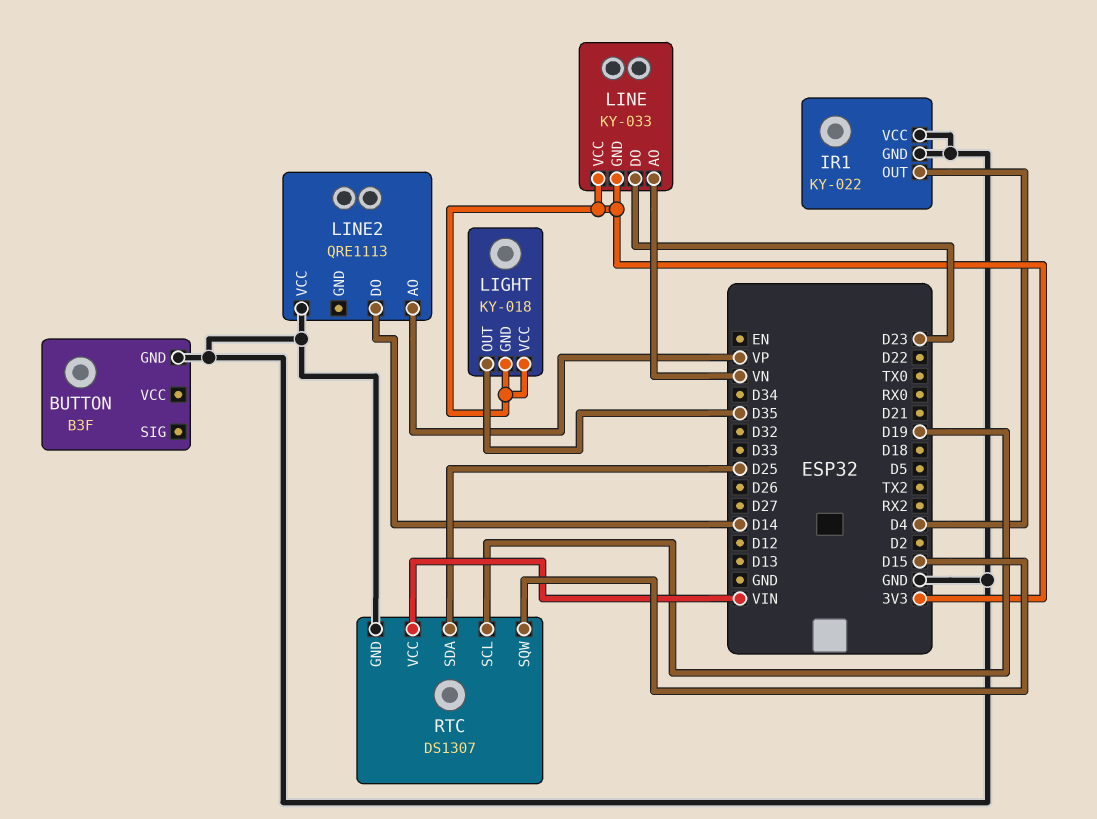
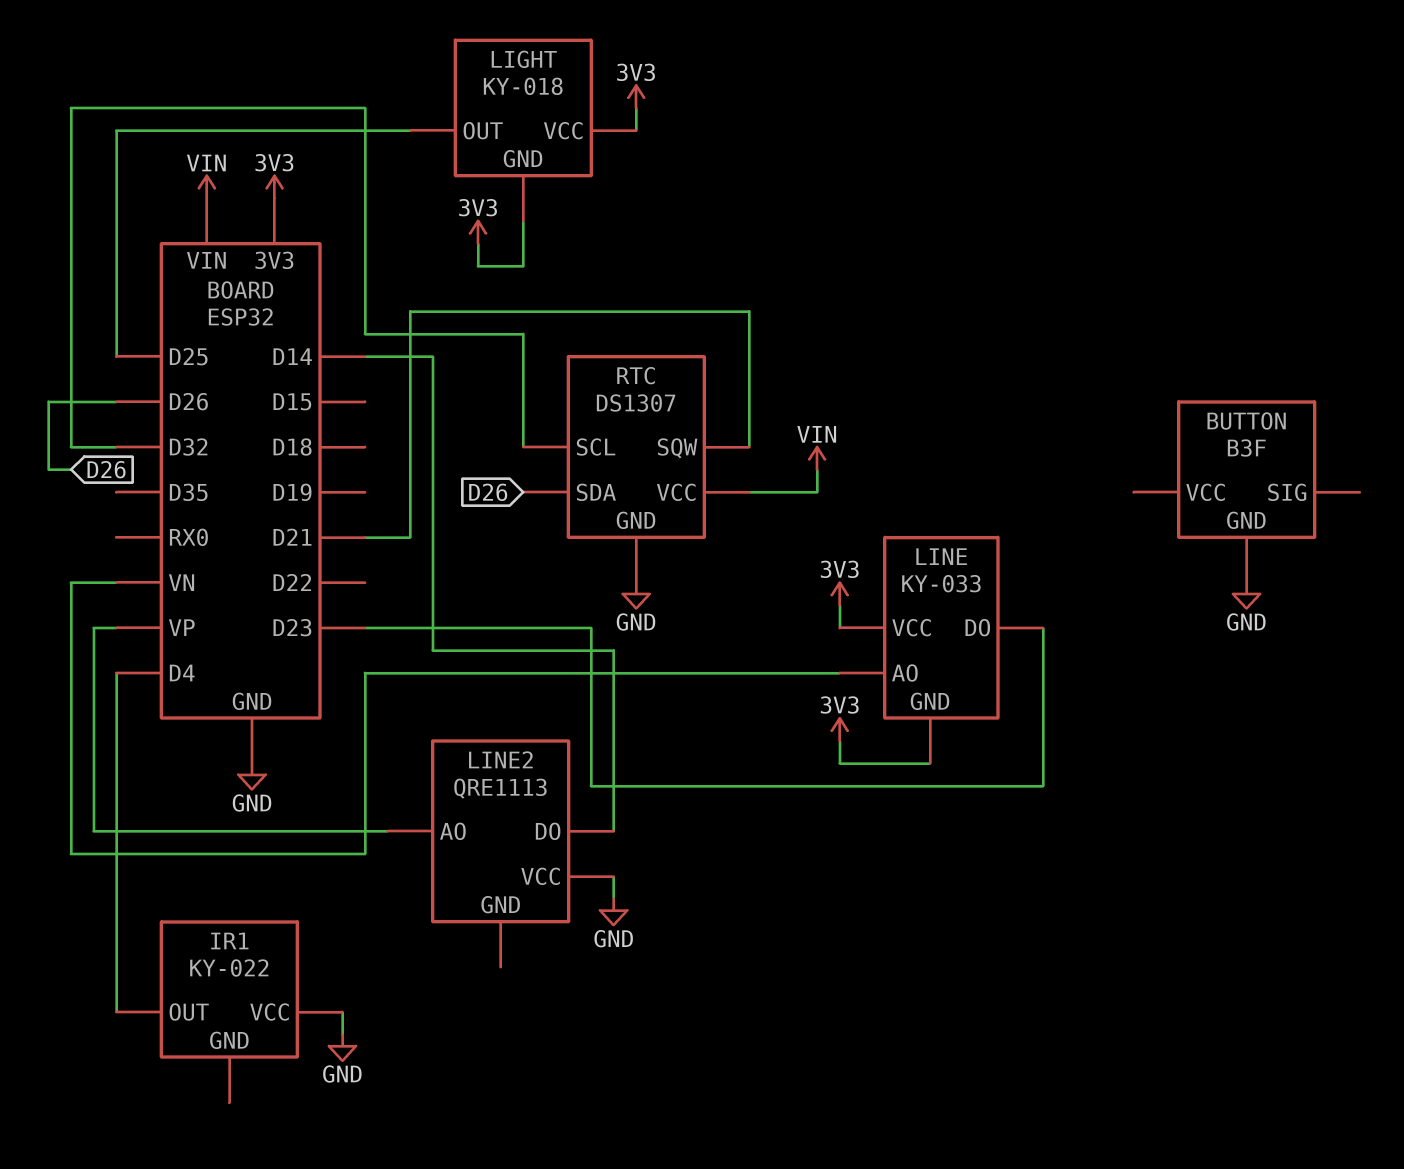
IR1 pin GND: GND -> none
LIGHT pin OUT: D35 -> D25
RTC pin SCL: D19 -> D32
RTC pin SDA: D25 -> D26
RTC pin SQW: D15 -> D21

